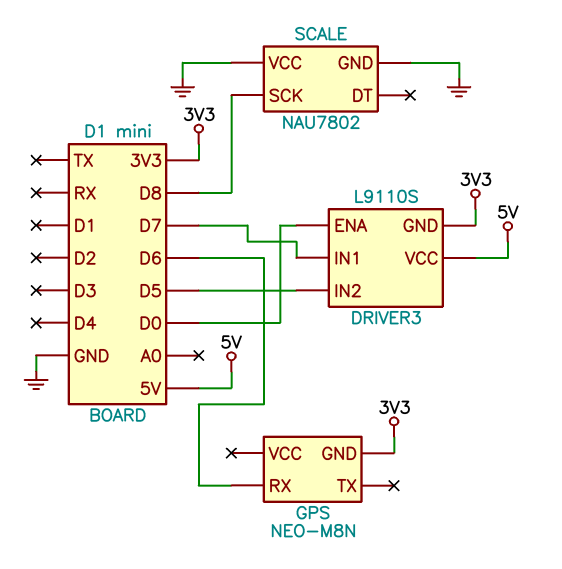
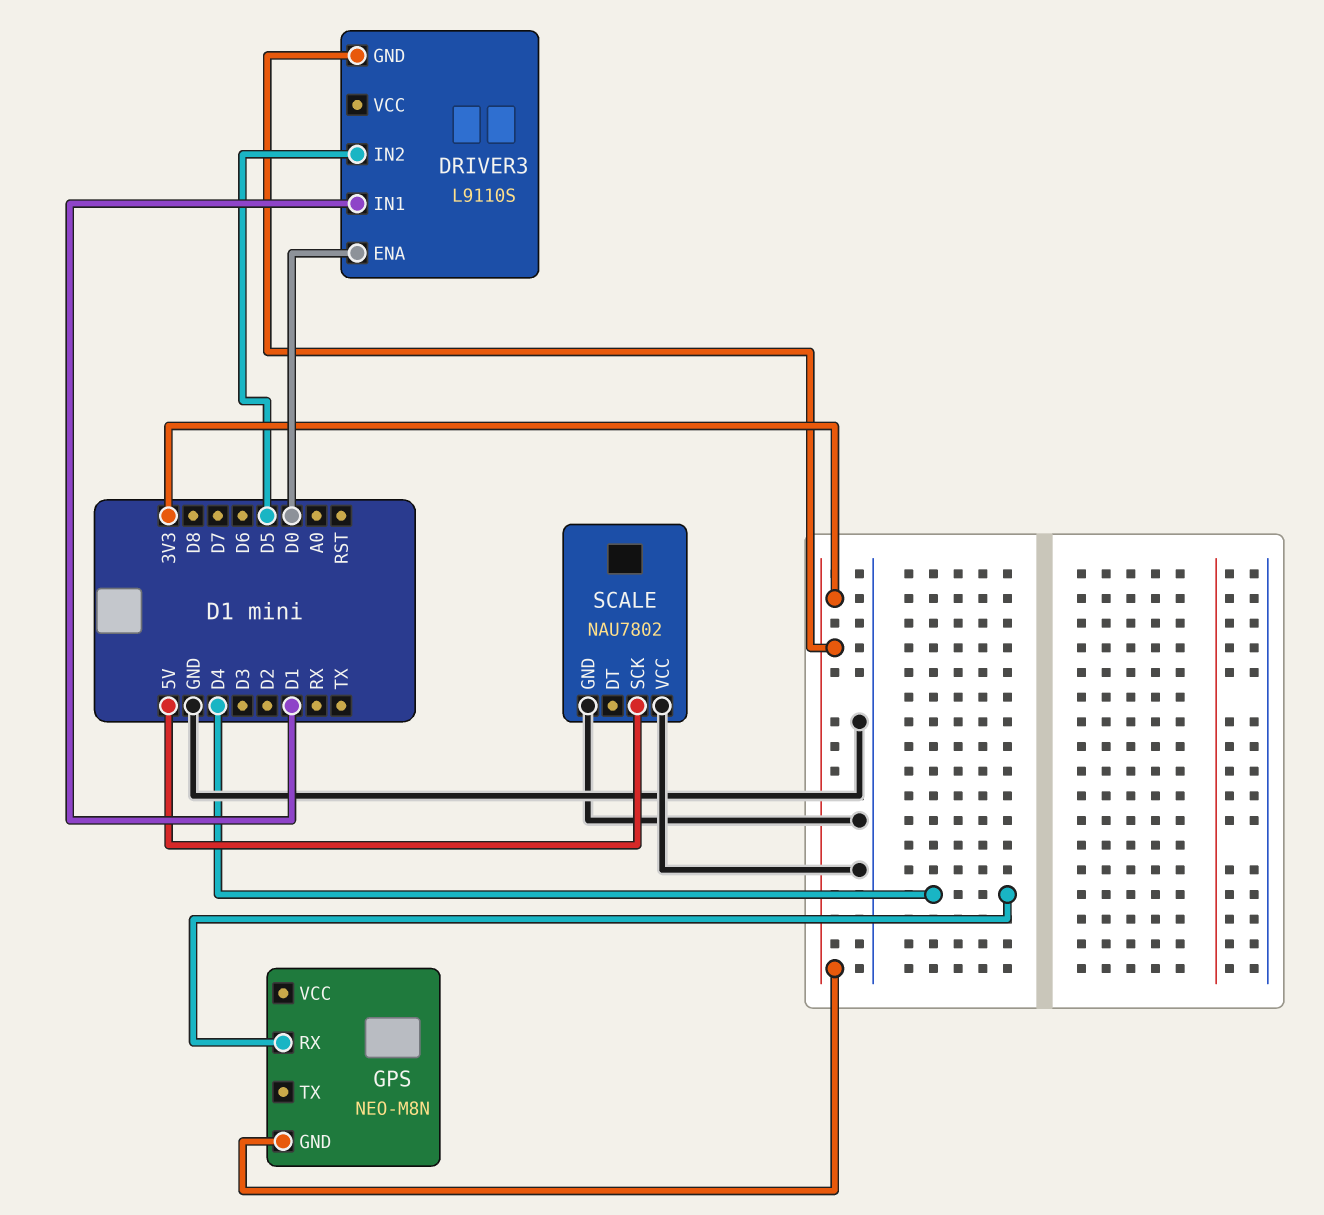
DRIVER3 pin IN1: D7 -> D1
DRIVER3 pin VCC: 5V -> none
GPS pin RX: D6 -> D4
SCALE pin SCK: D8 -> 5V

